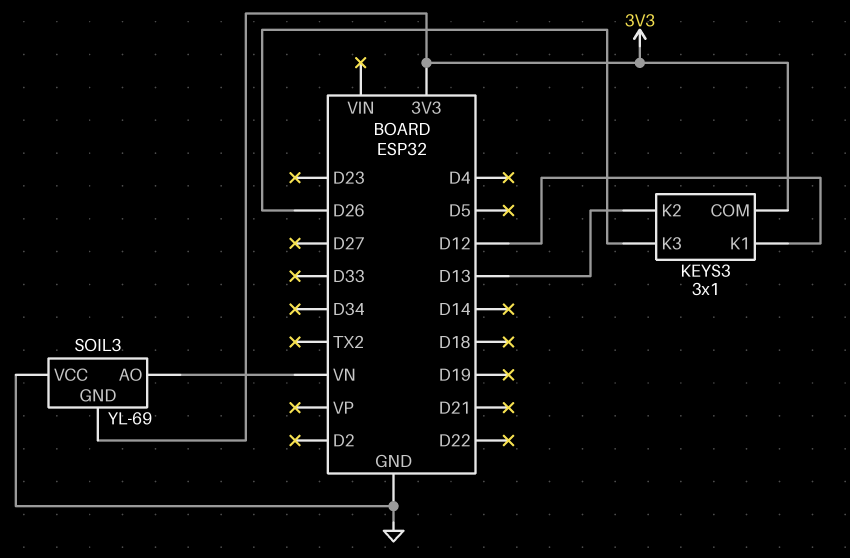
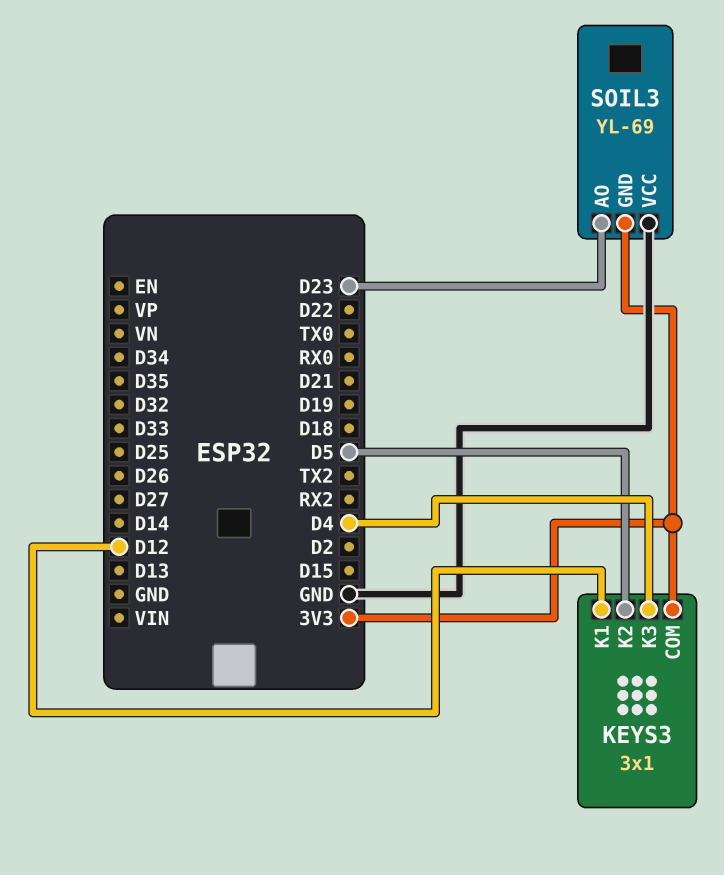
KEYS3 pin K2: D13 -> D5
KEYS3 pin K3: D26 -> D4
SOIL3 pin AO: VN -> D23

